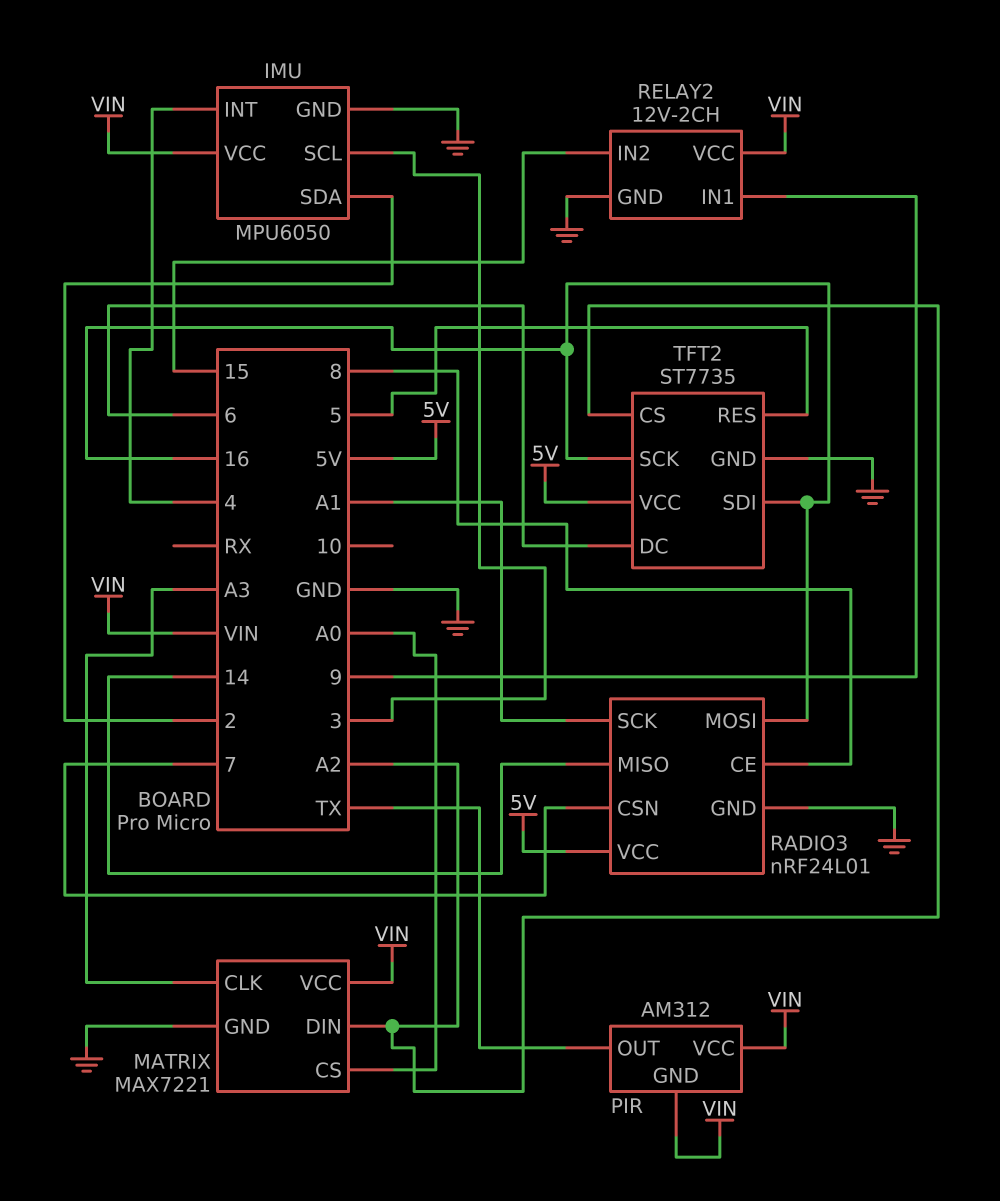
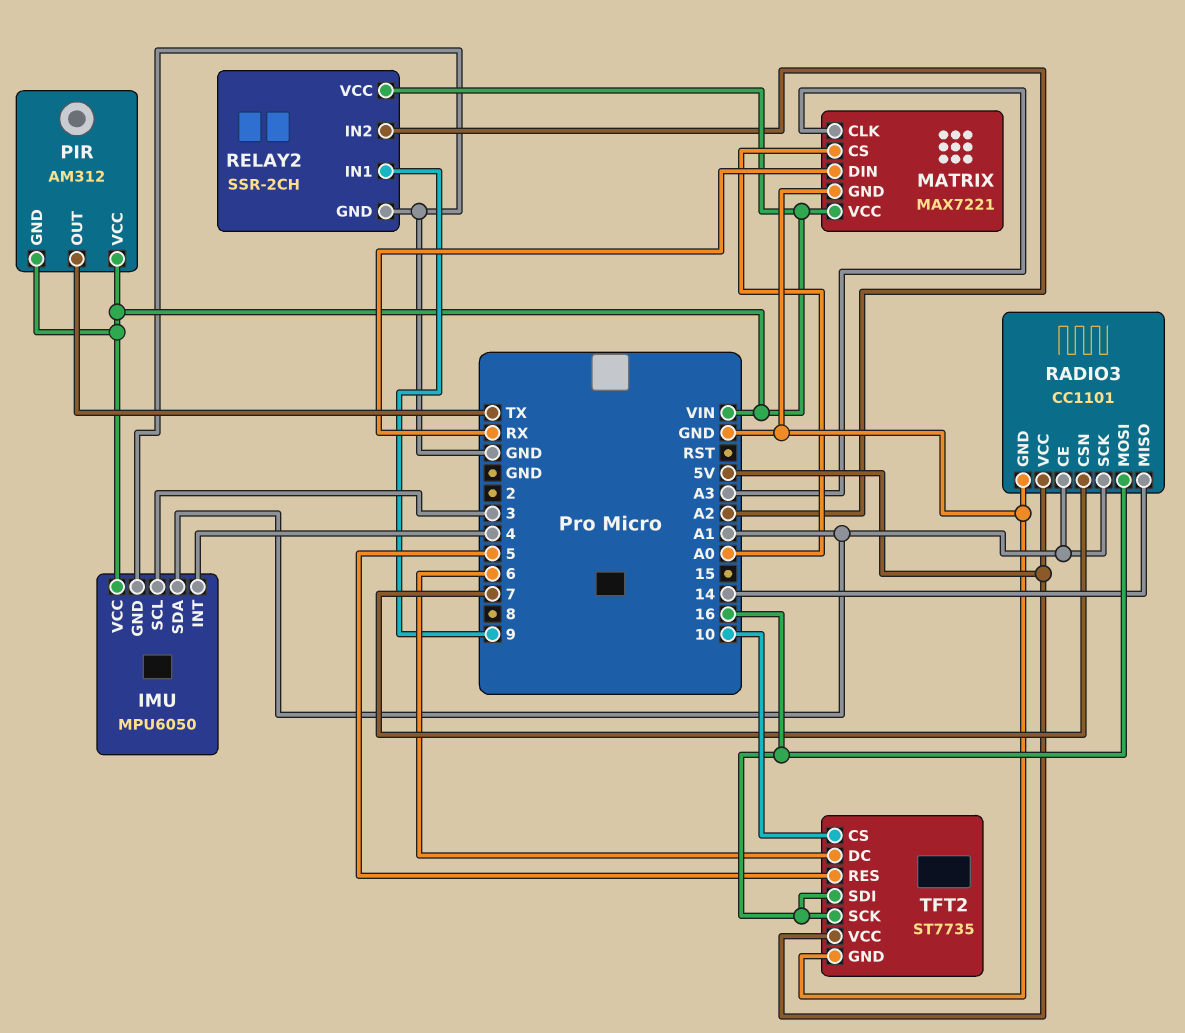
IMU pin SDA: 2 -> A1
MATRIX pin DIN: A2 -> RX
RADIO3: nRF24L01 -> CC1101
RADIO3 pin CE: 8 -> A1
RELAY2: 12V-2CH -> SSR-2CH
RELAY2 pin IN2: 15 -> A2
TFT2 pin CS: A2 -> 10

